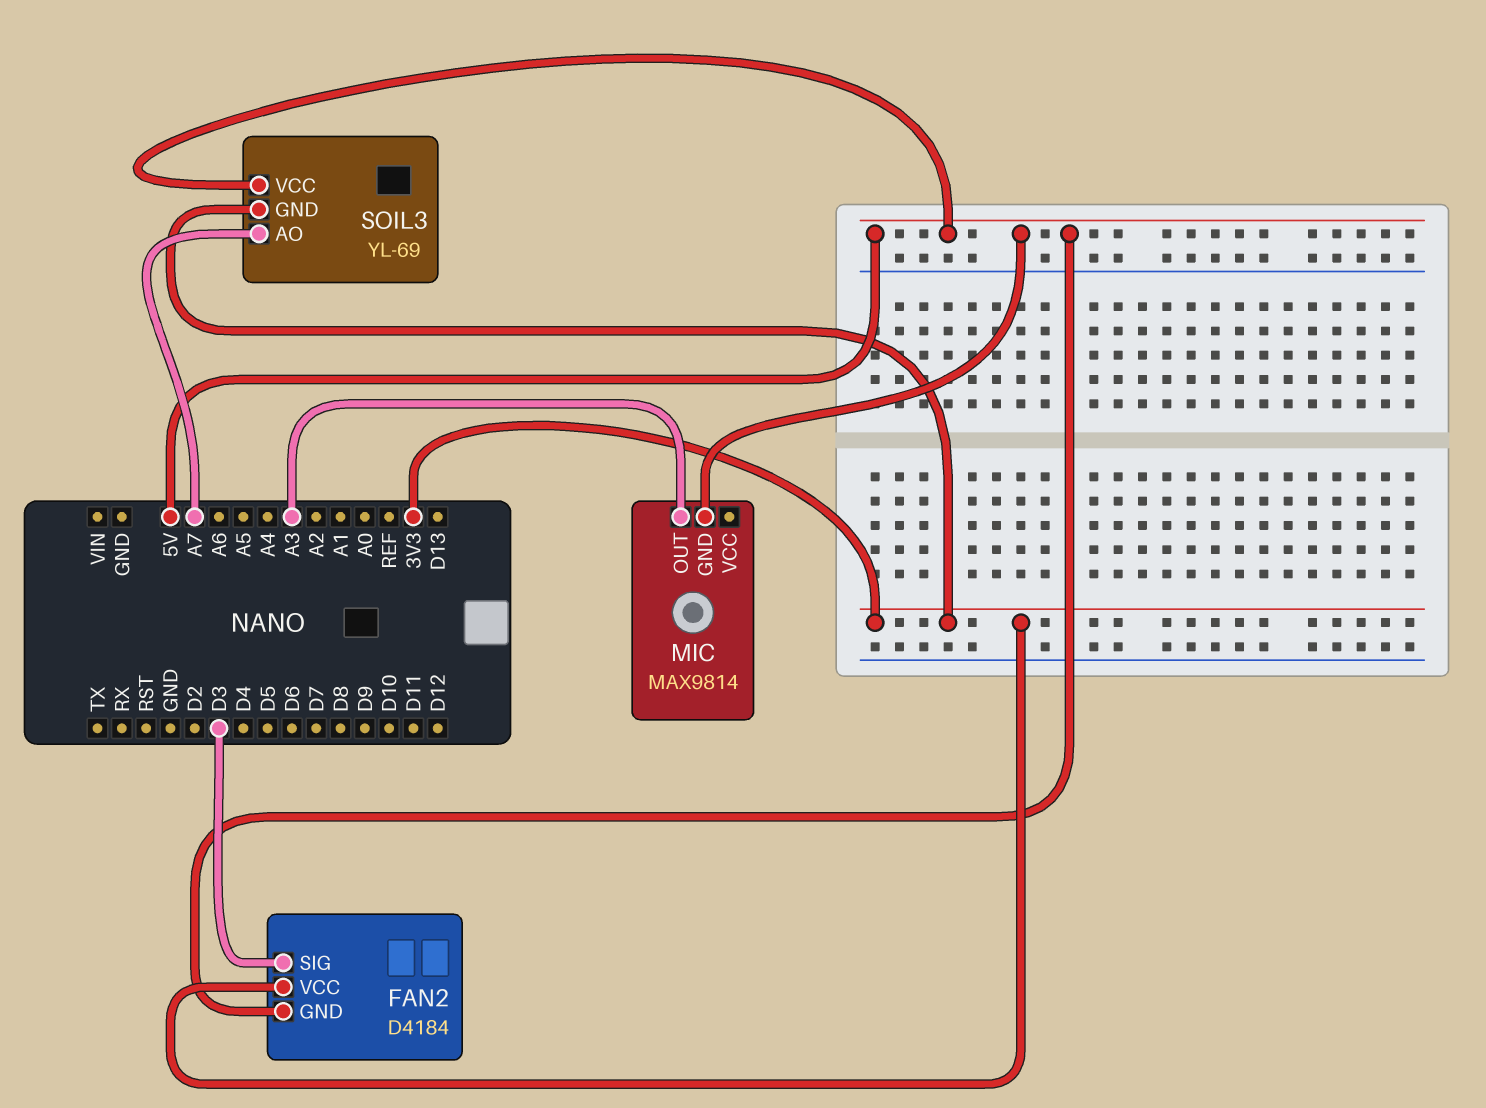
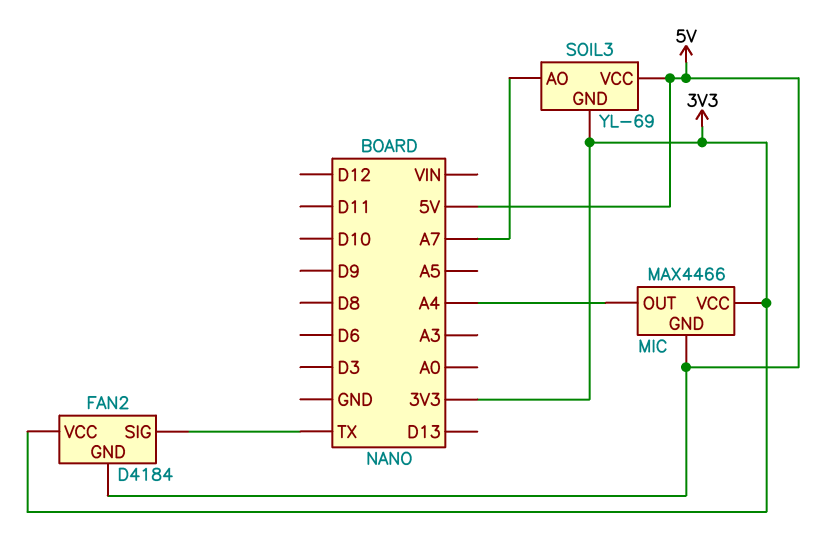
FAN2 pin SIG: D3 -> TX
MIC: MAX9814 -> MAX4466
MIC pin OUT: A3 -> A4
MIC pin VCC: none -> 3V3

